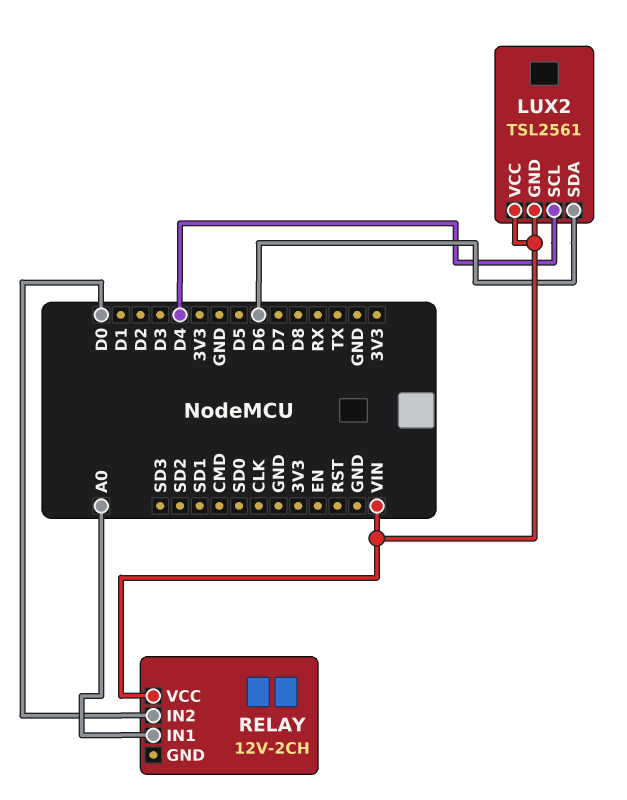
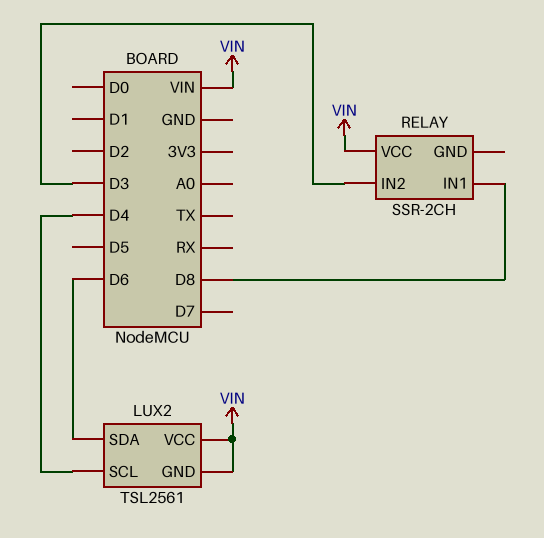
RELAY: 12V-2CH -> SSR-2CH
RELAY pin IN1: A0 -> D8
RELAY pin IN2: D0 -> D3

